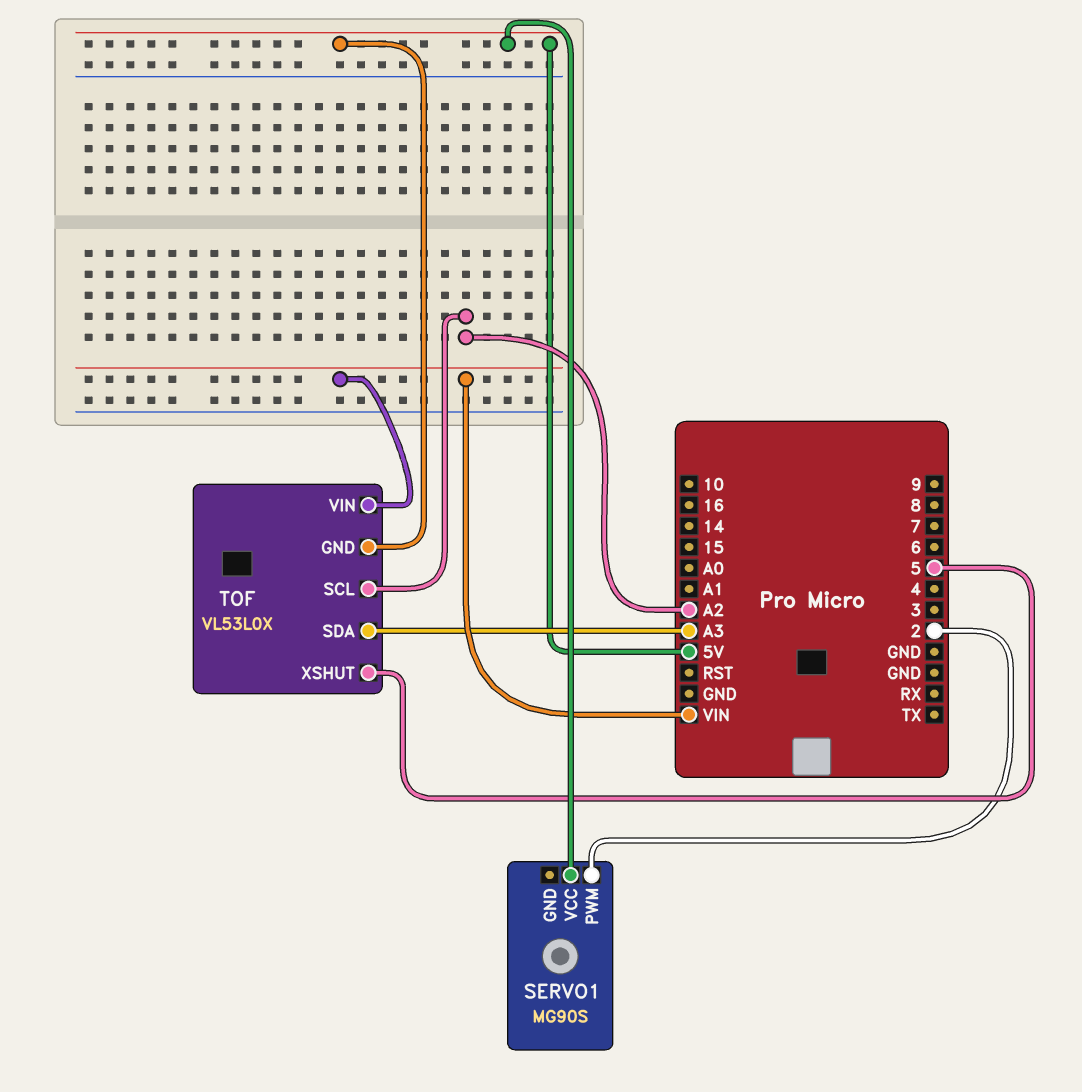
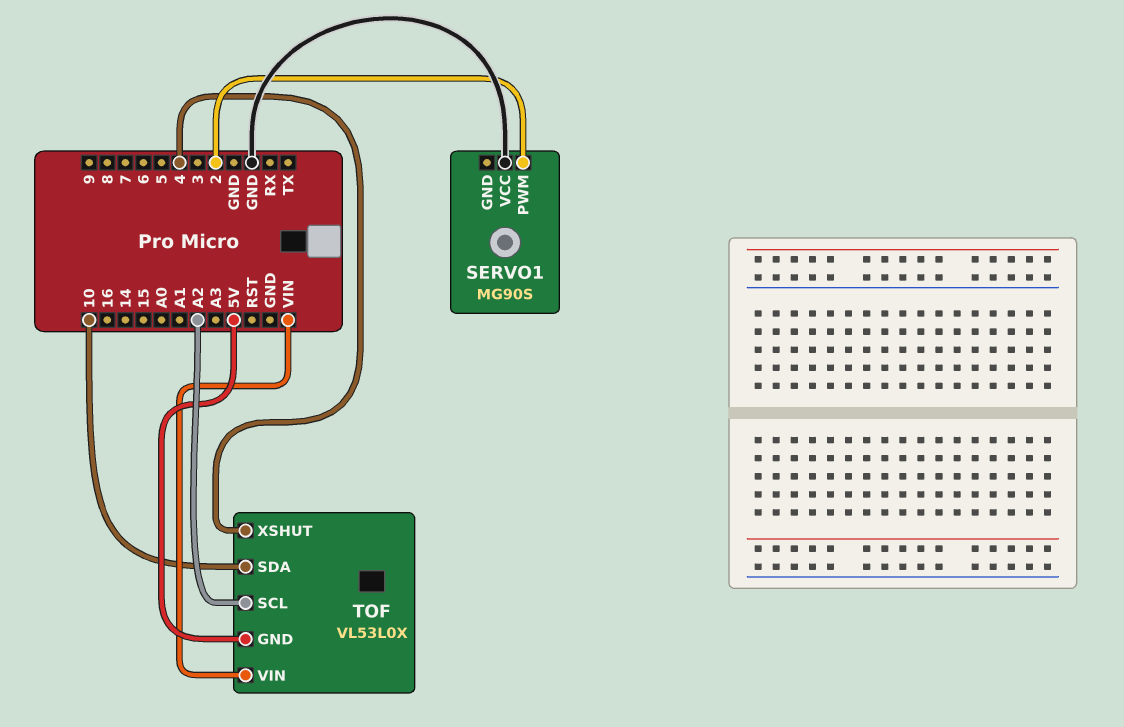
SERVO1 pin VCC: 5V -> GND
TOF pin SDA: A3 -> 10
TOF pin XSHUT: 5 -> 4

